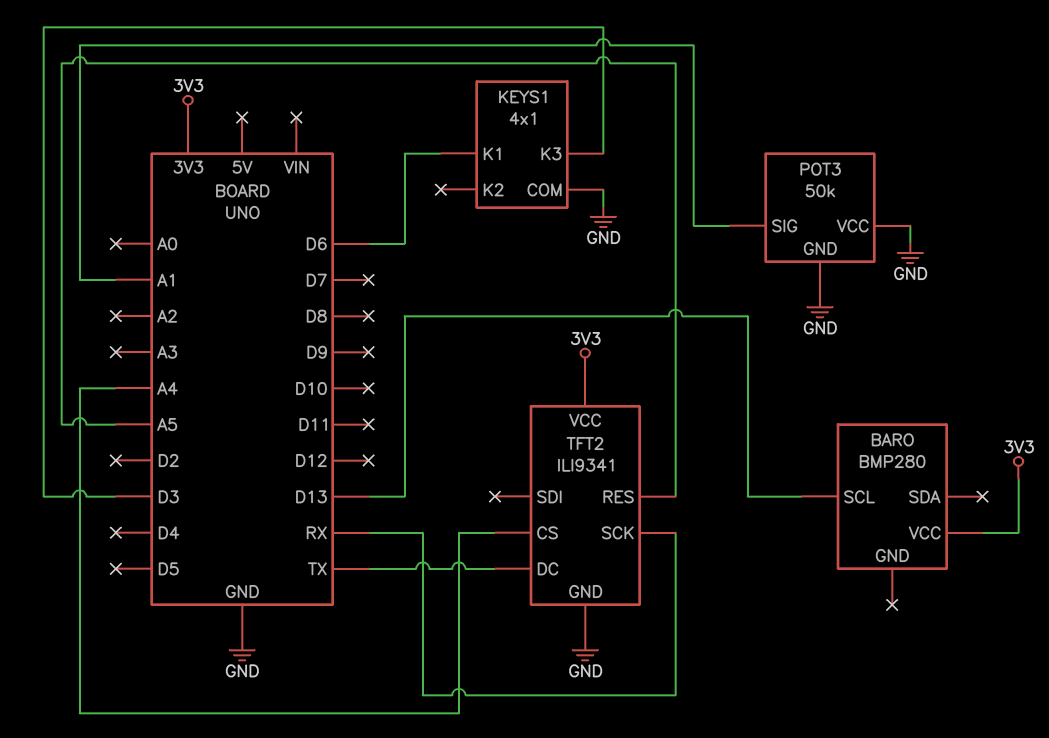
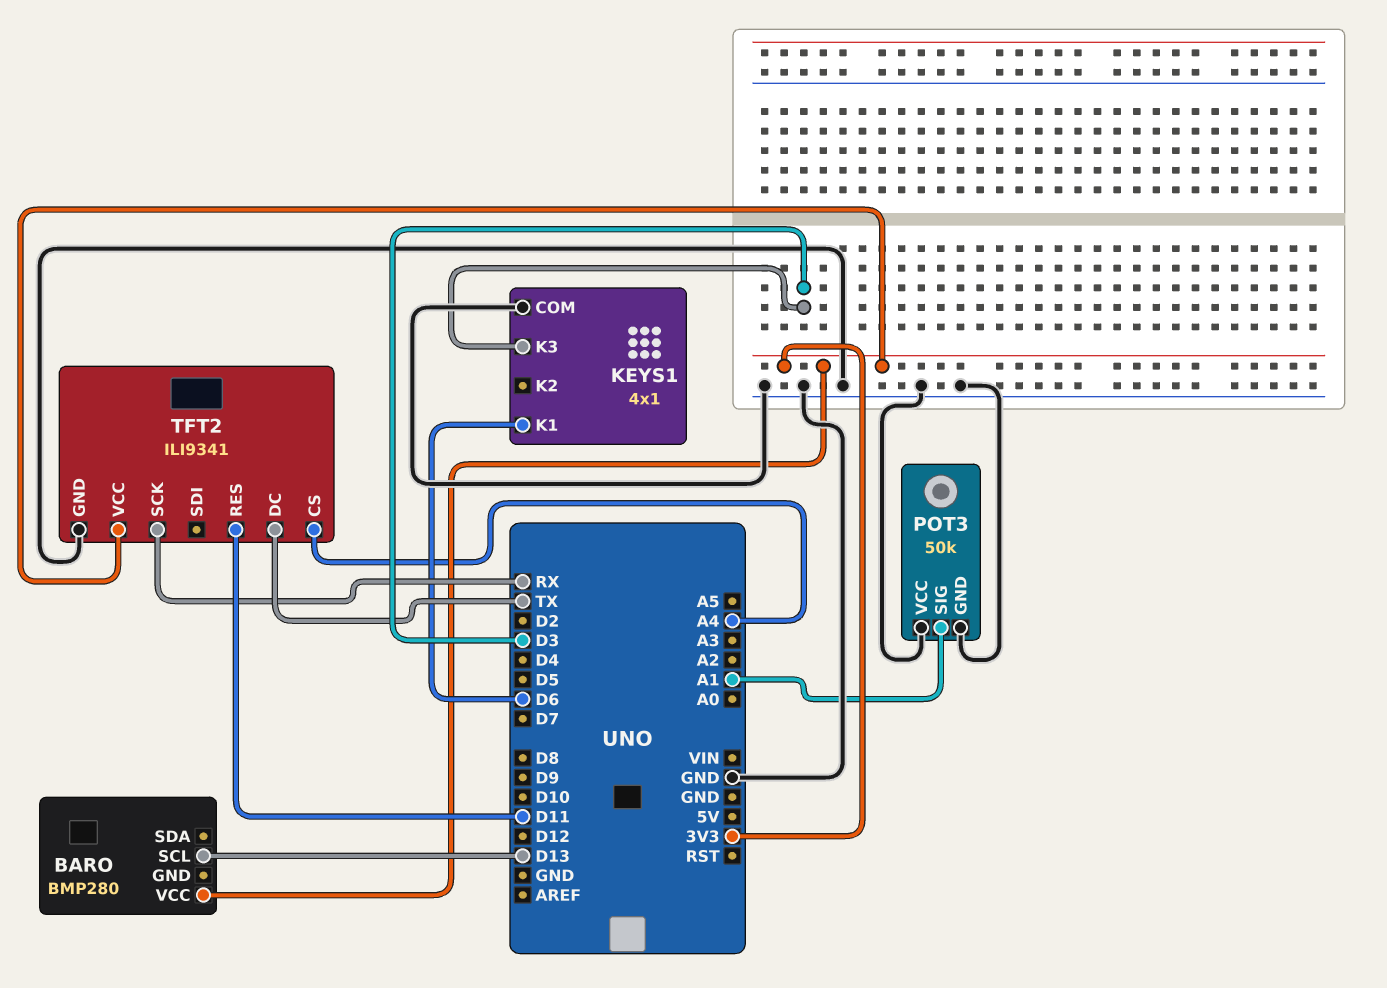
TFT2 pin RES: A5 -> D11

